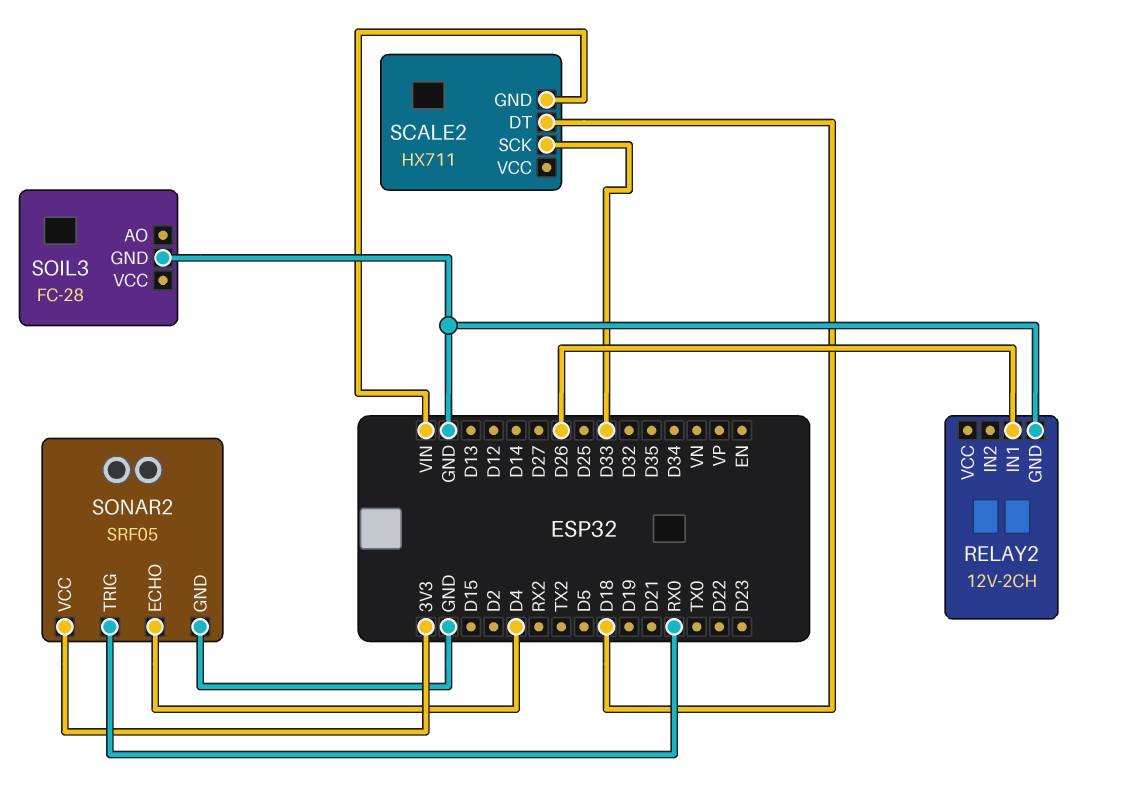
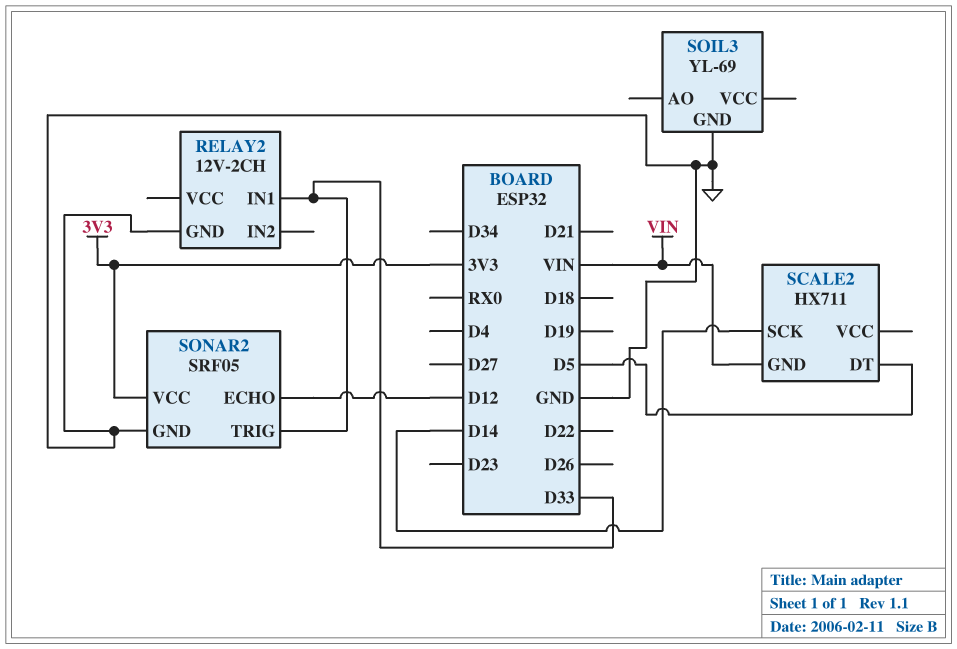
RELAY2 pin IN1: D26 -> D33
SCALE2 pin DT: D18 -> D5
SCALE2 pin SCK: D33 -> D14
SOIL3: FC-28 -> YL-69
SONAR2 pin ECHO: D4 -> D12
SONAR2 pin TRIG: RX0 -> D33

